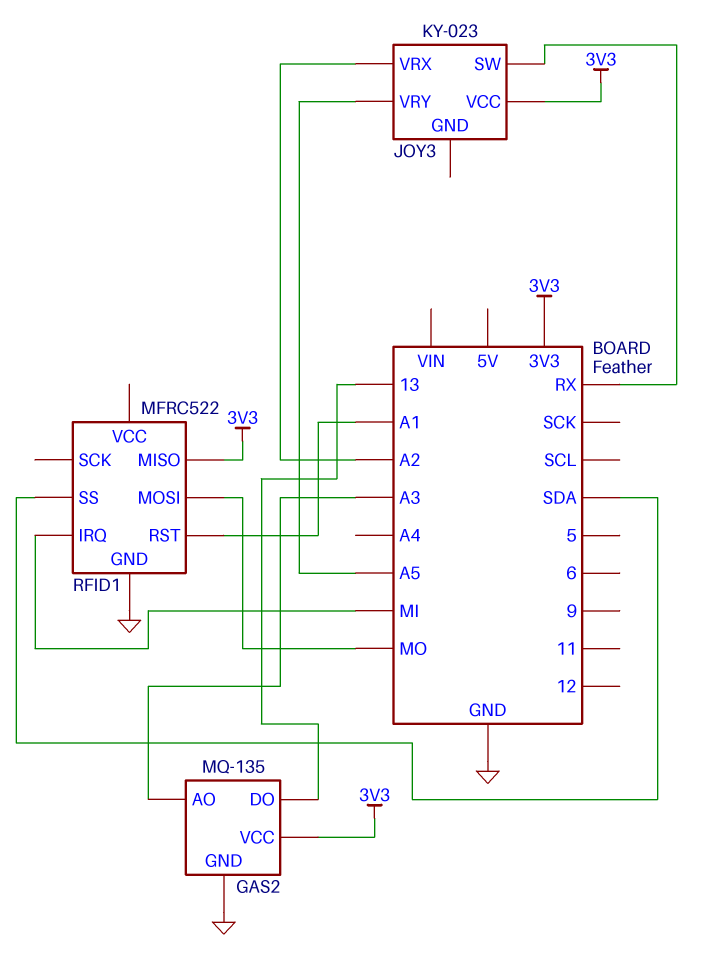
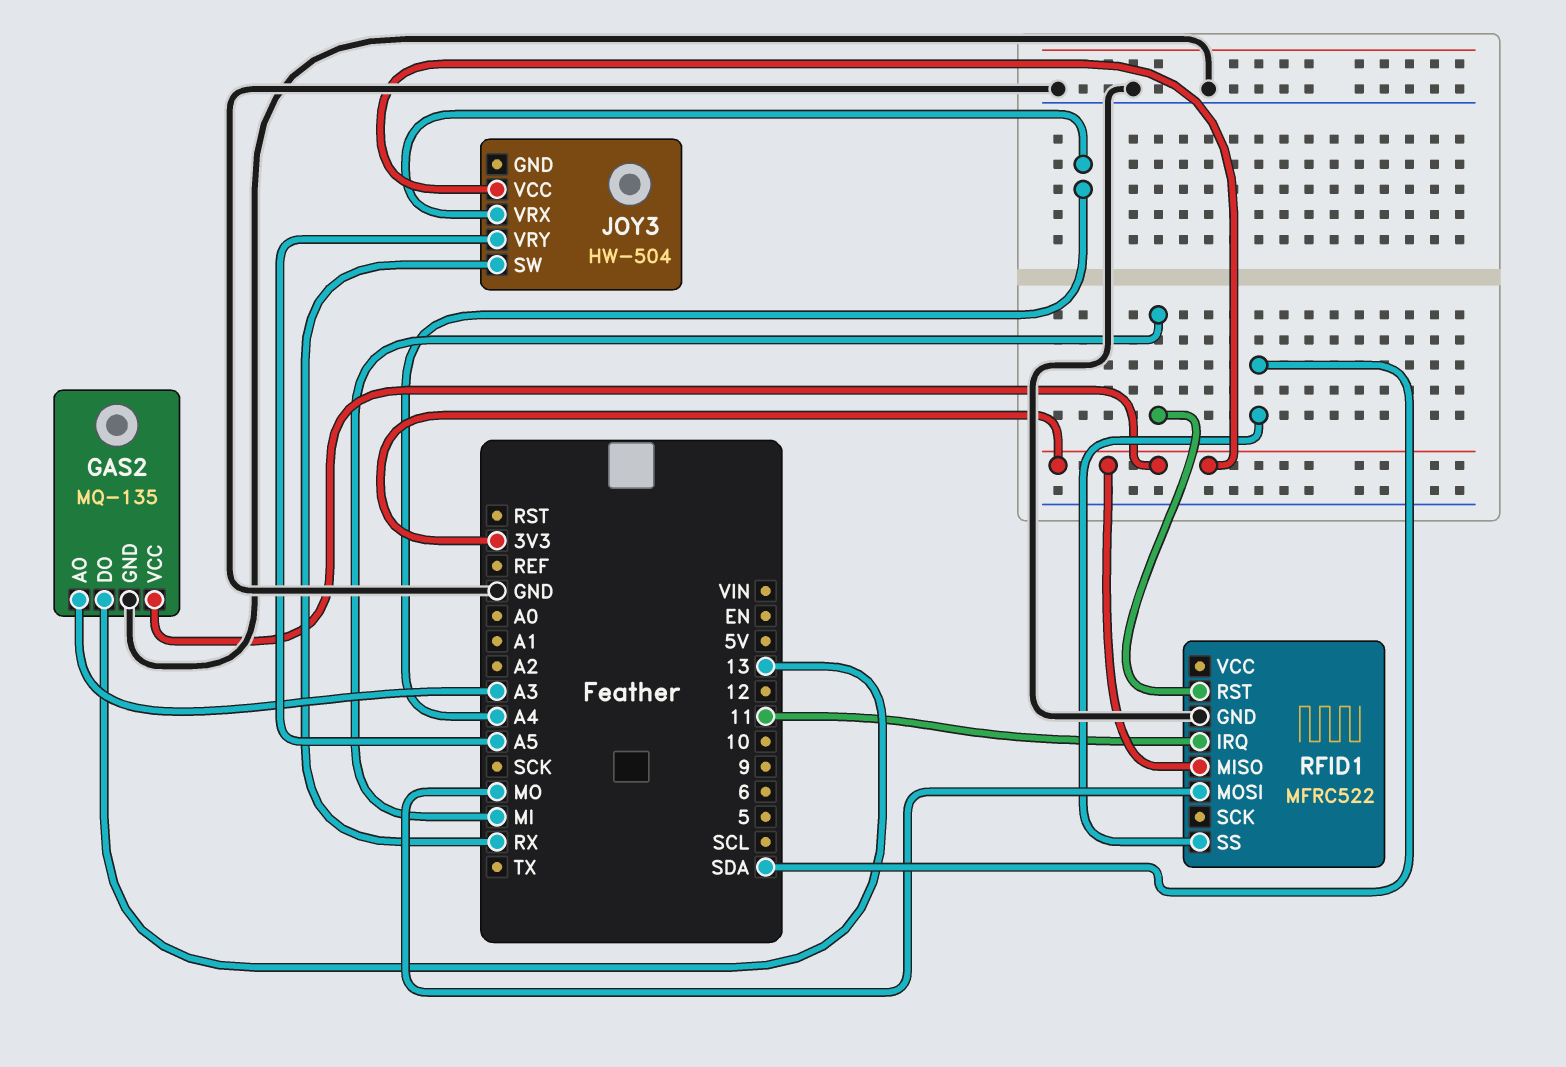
JOY3: KY-023 -> HW-504
JOY3 pin VRX: A2 -> A4
RFID1 pin IRQ: MI -> 11
RFID1 pin RST: A1 -> MI

